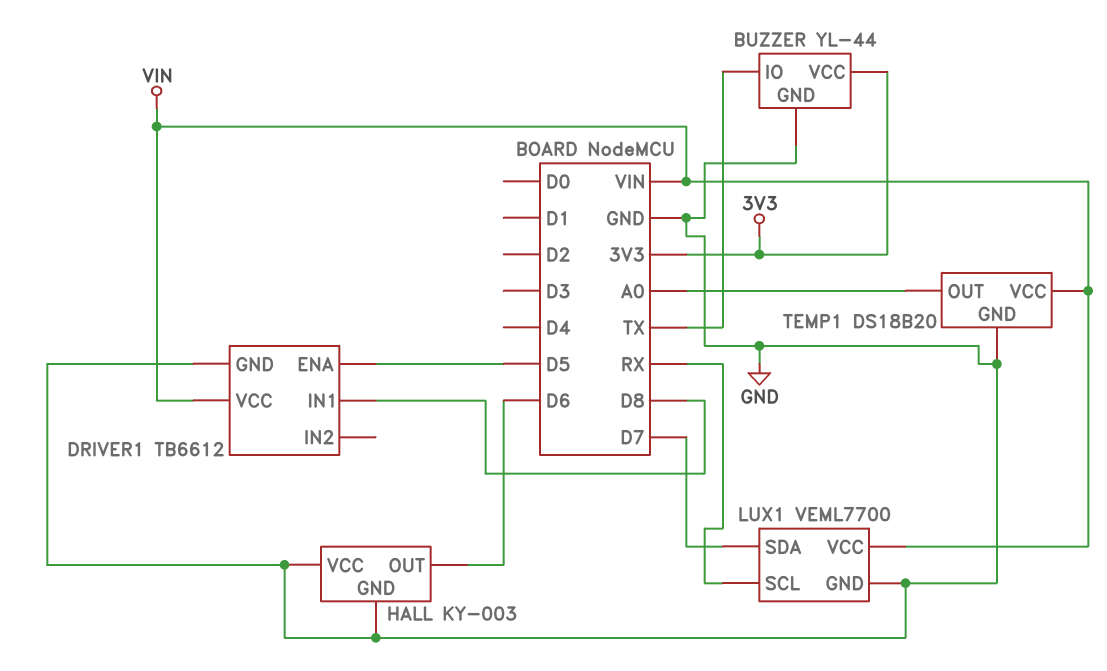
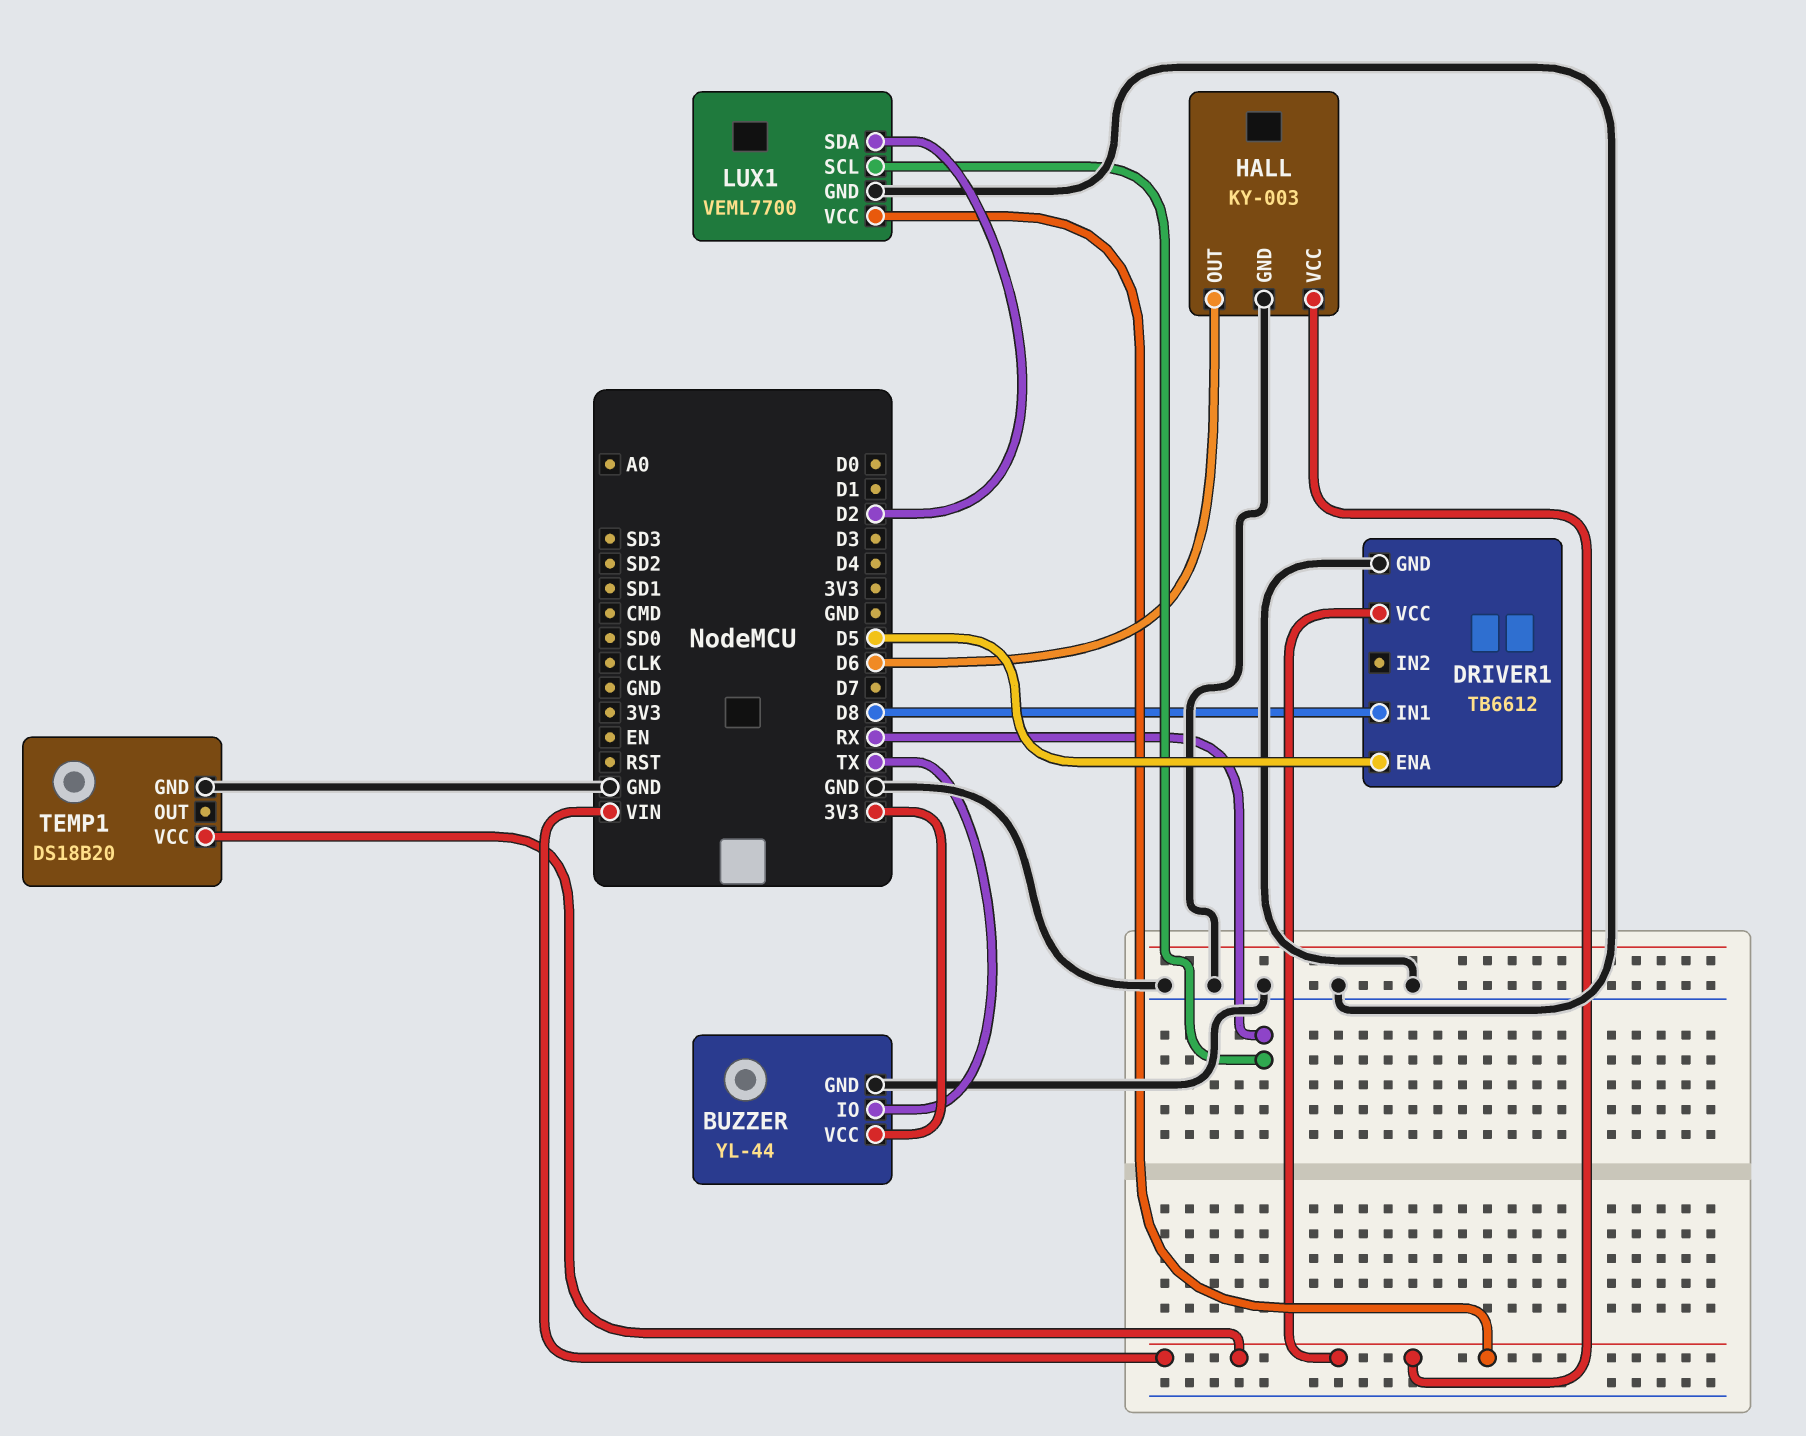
HALL pin VCC: GND -> VIN
LUX1 pin SDA: D7 -> D2
TEMP1 pin OUT: A0 -> none

